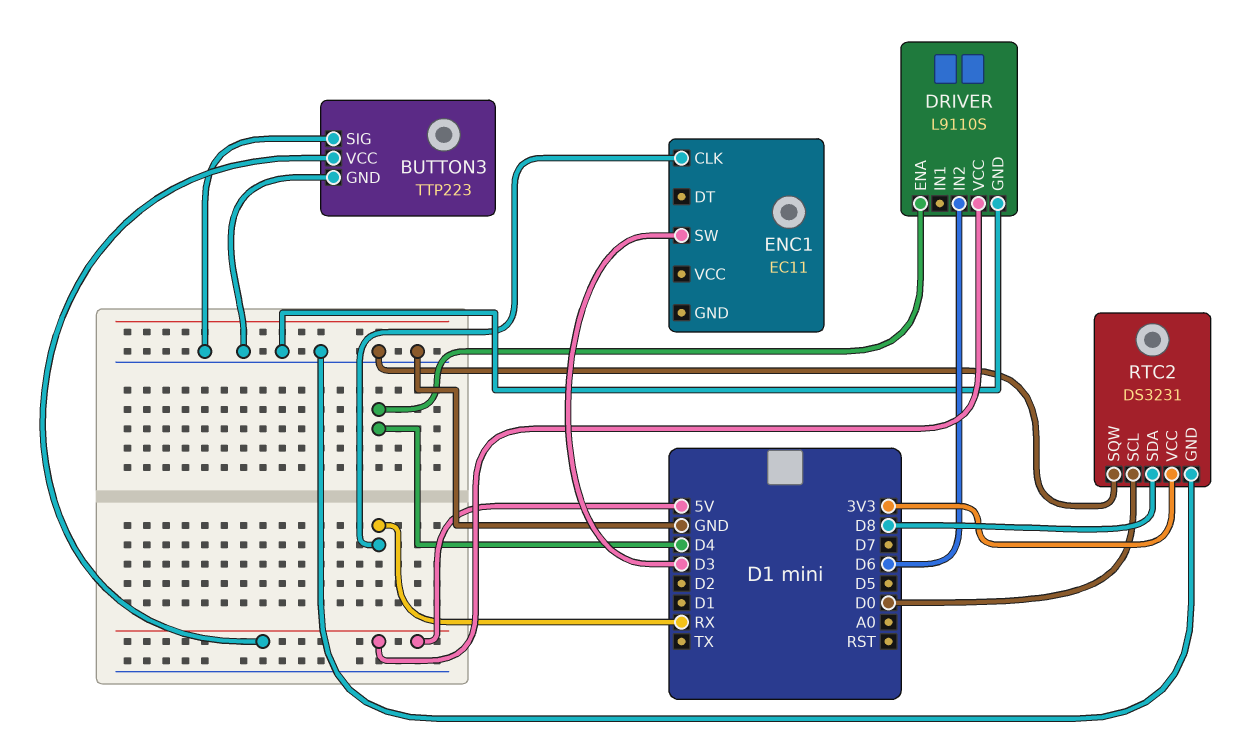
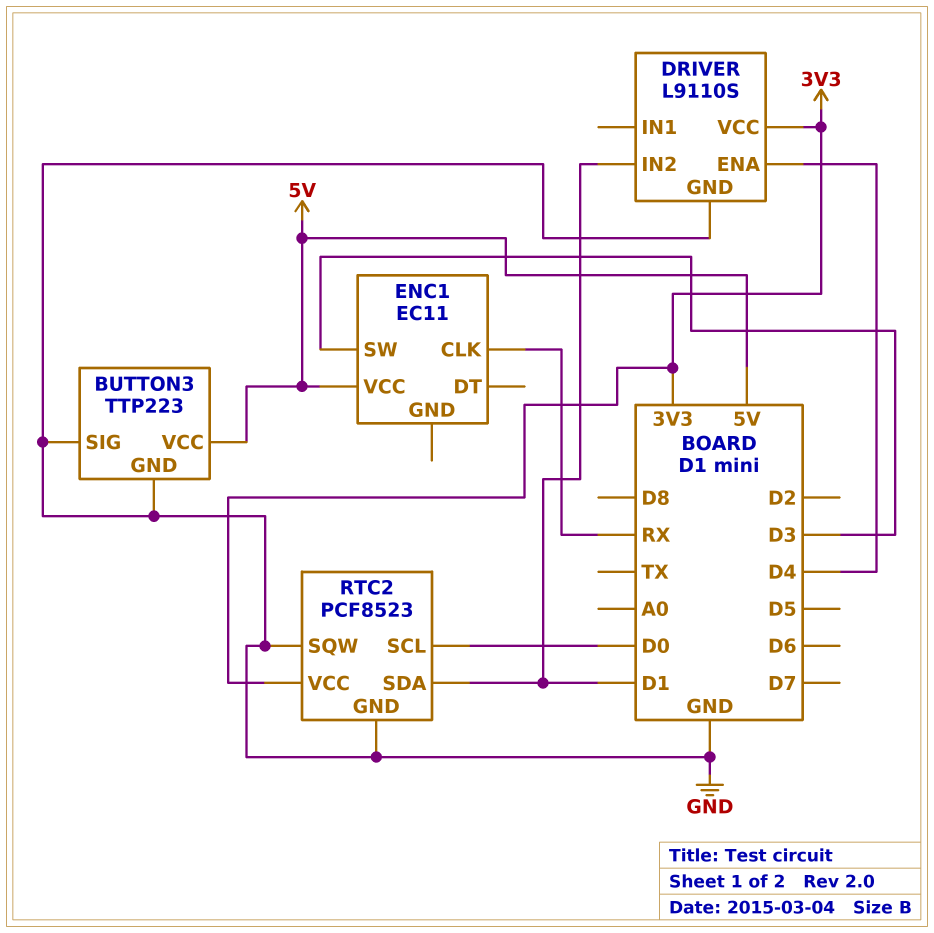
DRIVER pin IN2: D6 -> D1
DRIVER pin VCC: 5V -> 3V3
ENC1 pin VCC: none -> 5V
RTC2: DS3231 -> PCF8523
RTC2 pin SDA: D8 -> D1

